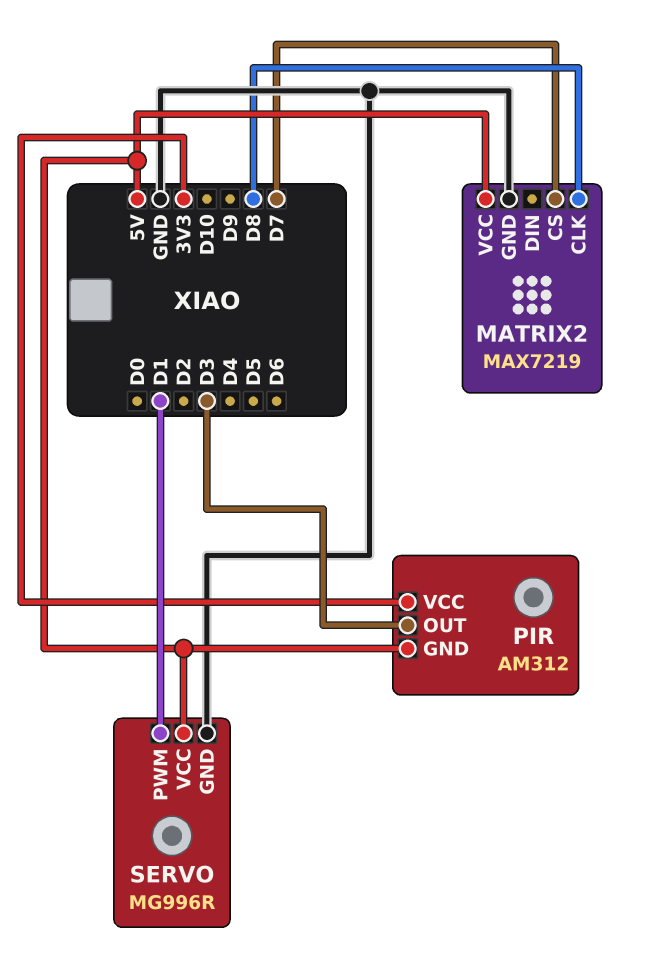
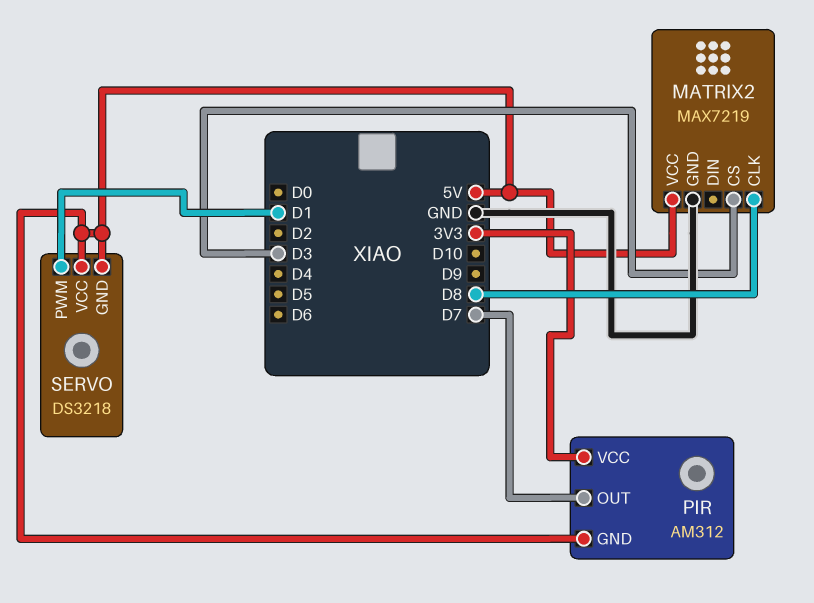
MATRIX2 pin CS: D7 -> D3
PIR pin OUT: D3 -> D7
SERVO: MG996R -> DS3218
SERVO pin GND: GND -> 5V

